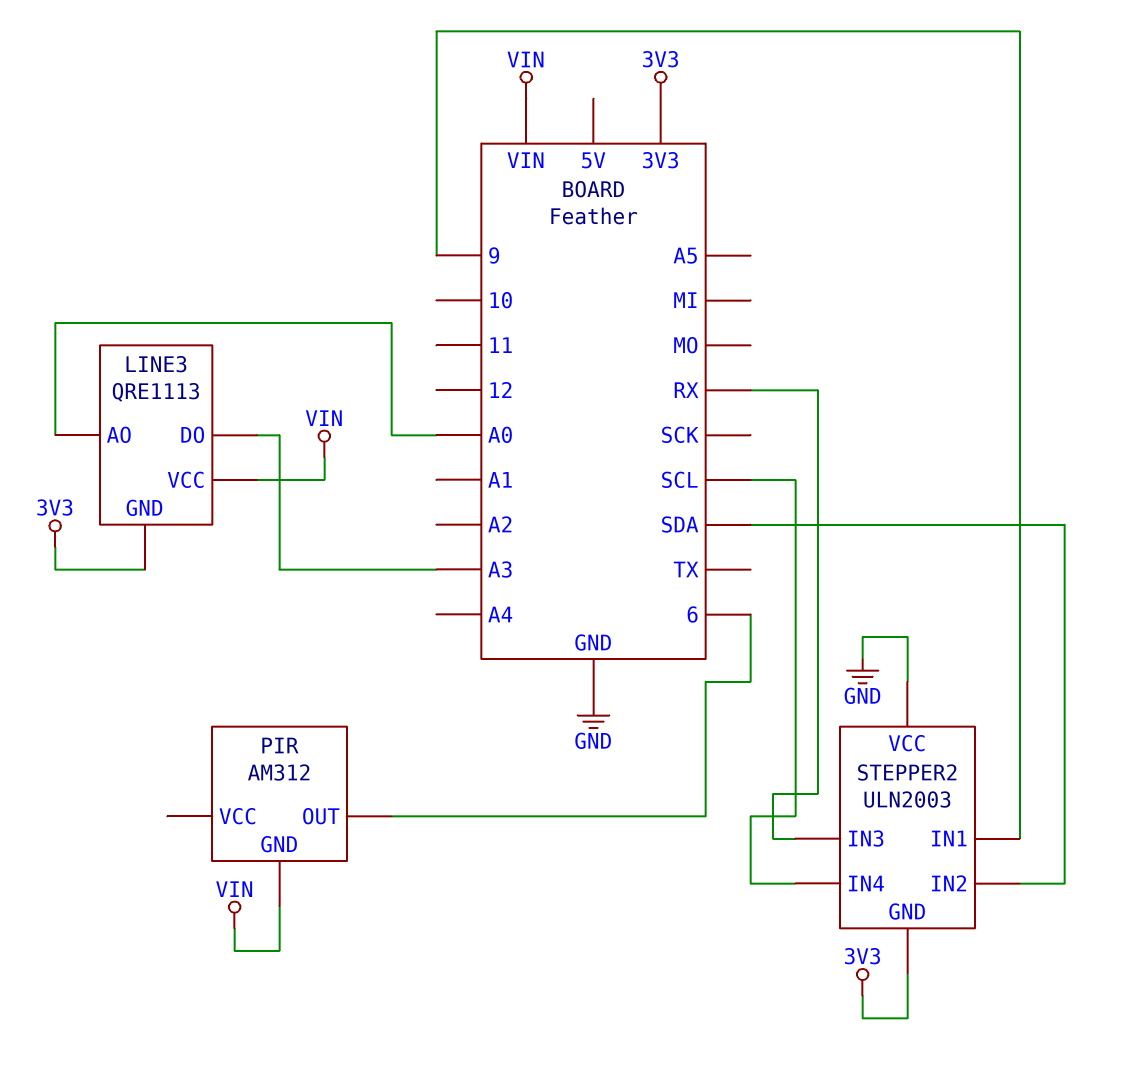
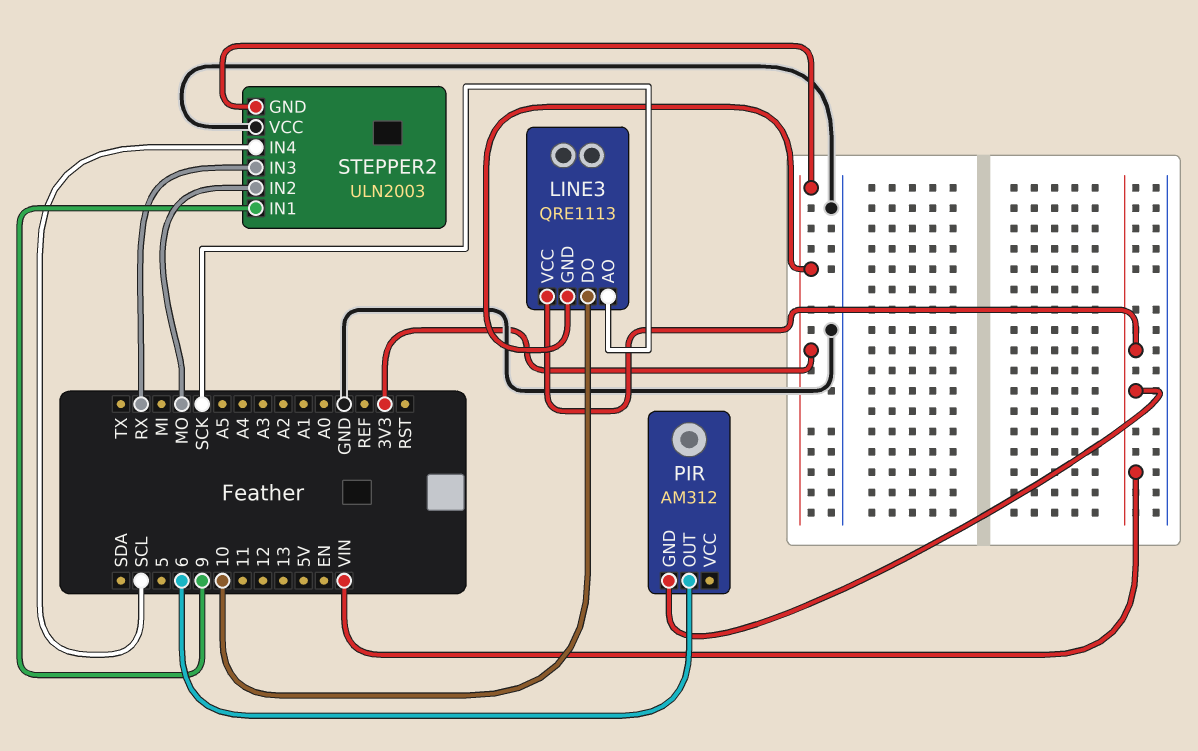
LINE3 pin AO: A0 -> SCK
LINE3 pin DO: A3 -> 10
STEPPER2 pin IN2: SDA -> MO

